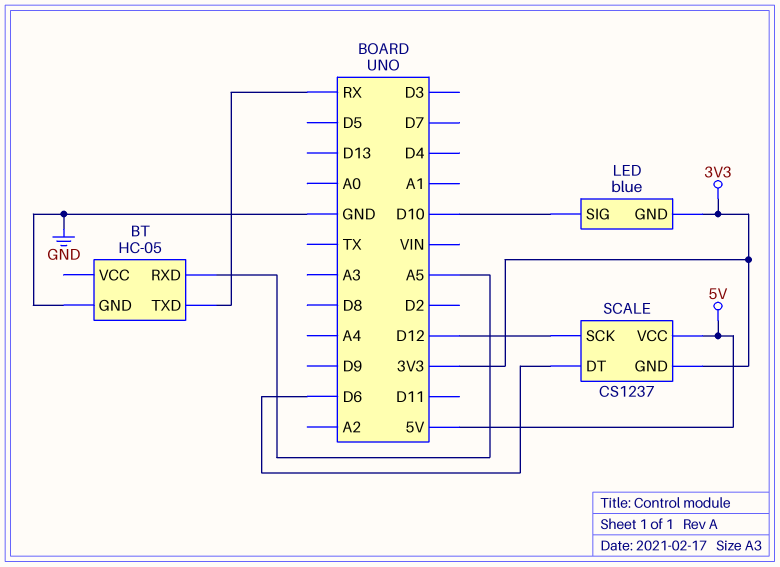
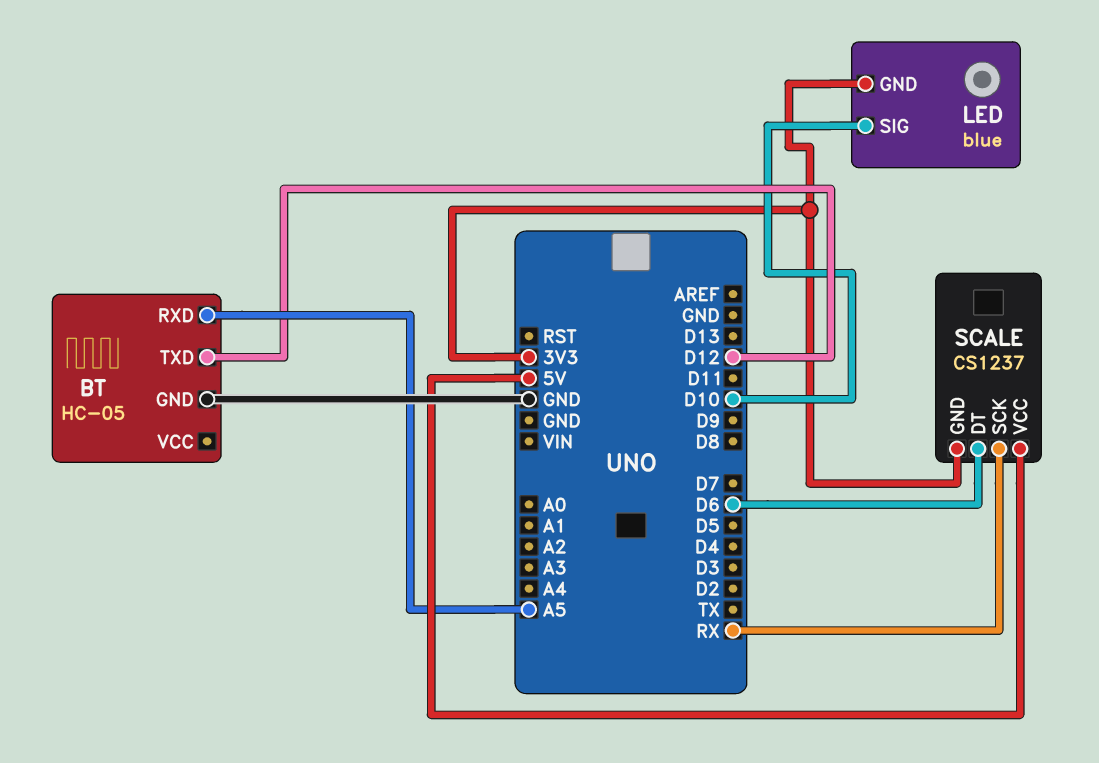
BT pin TXD: RX -> D12
SCALE pin SCK: D12 -> RX

